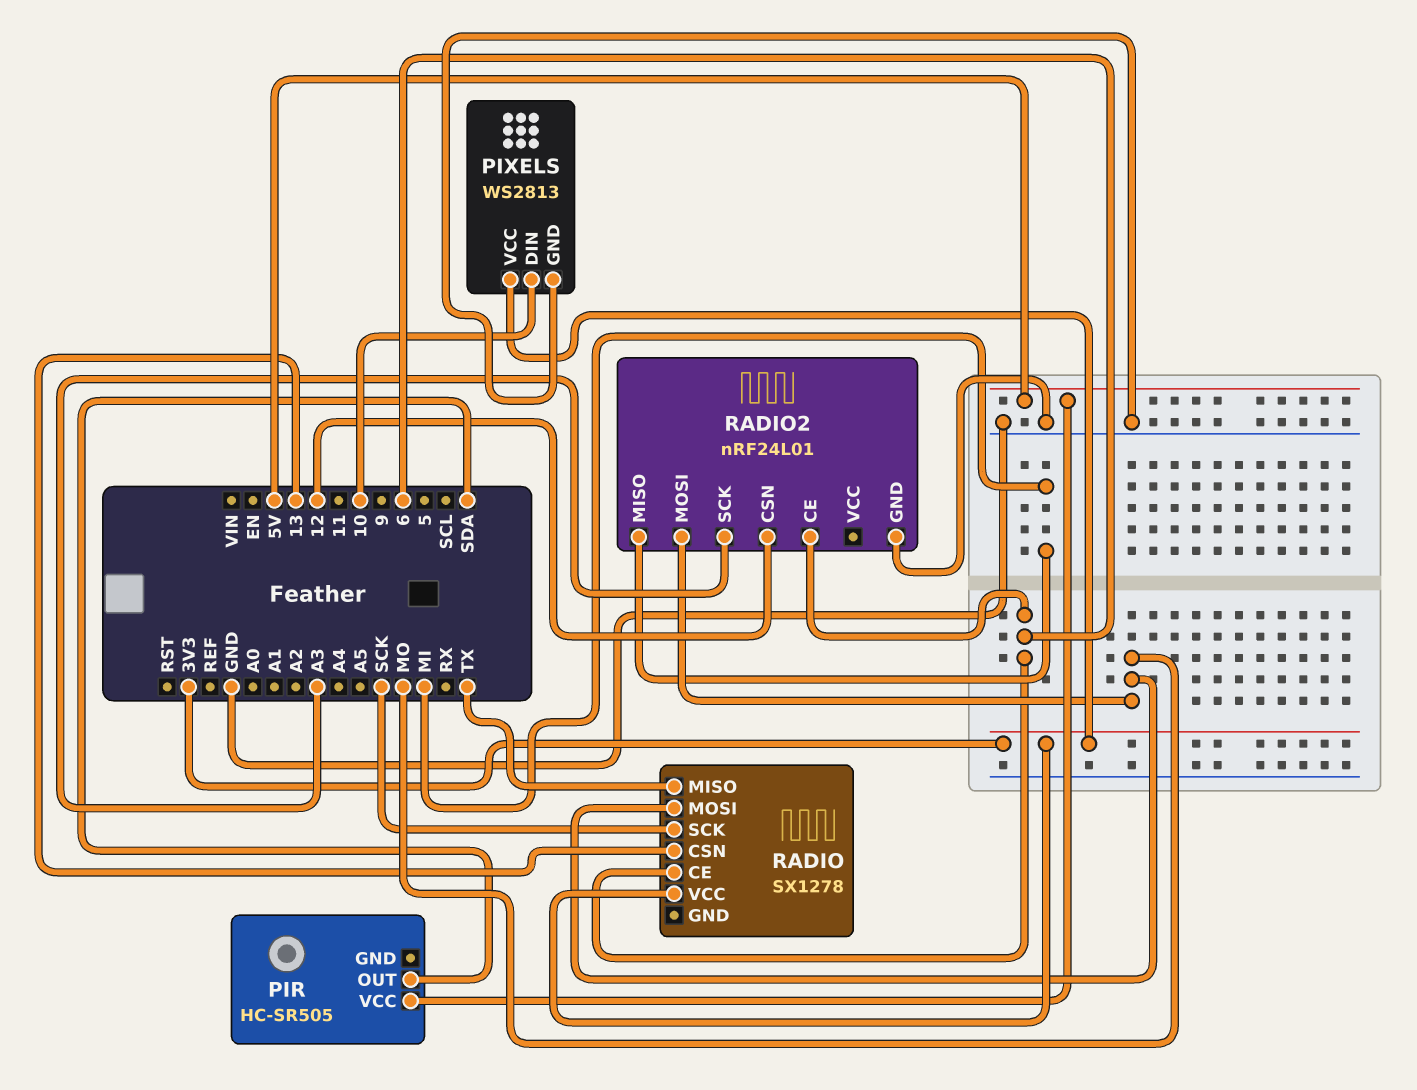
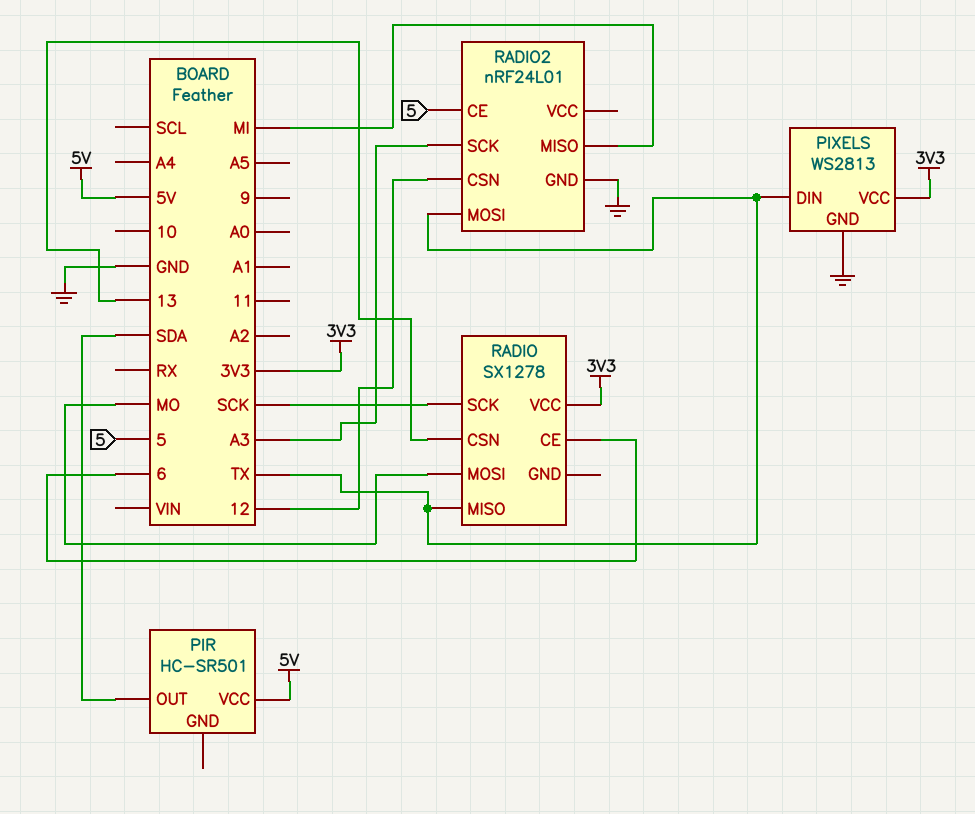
PIR: HC-SR505 -> HC-SR501
PIXELS pin DIN: 10 -> TX
RADIO2 pin CE: 6 -> 5
RADIO2 pin MOSI: MO -> TX

